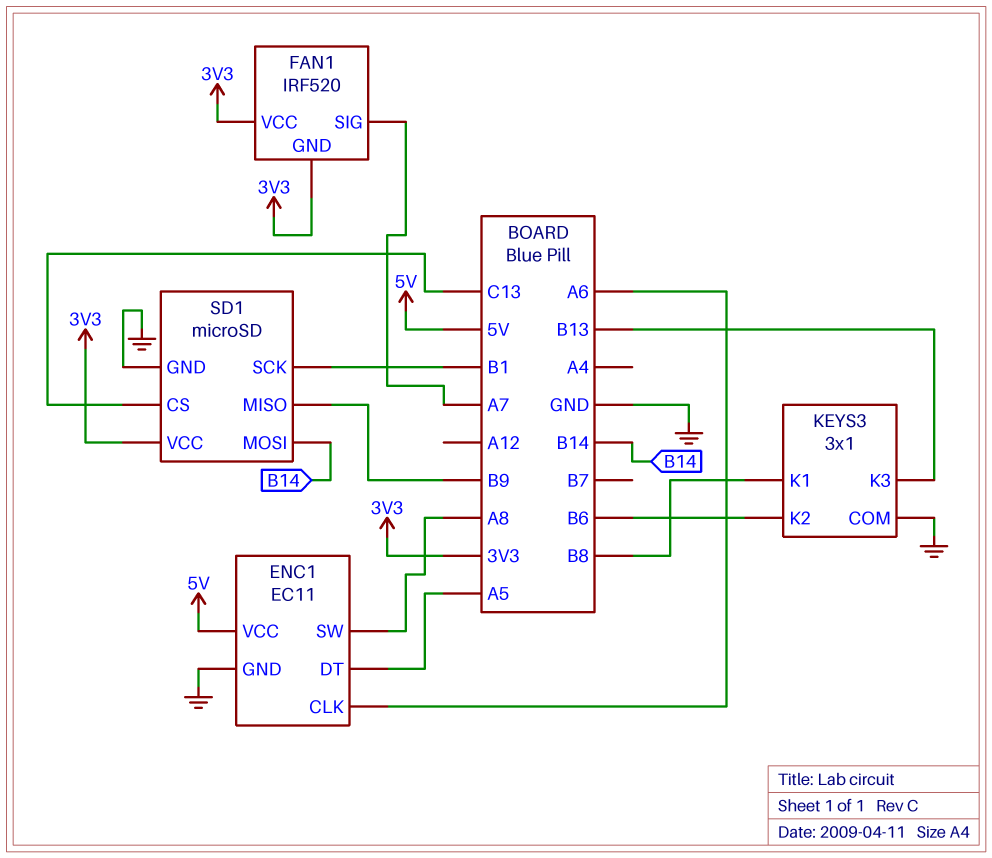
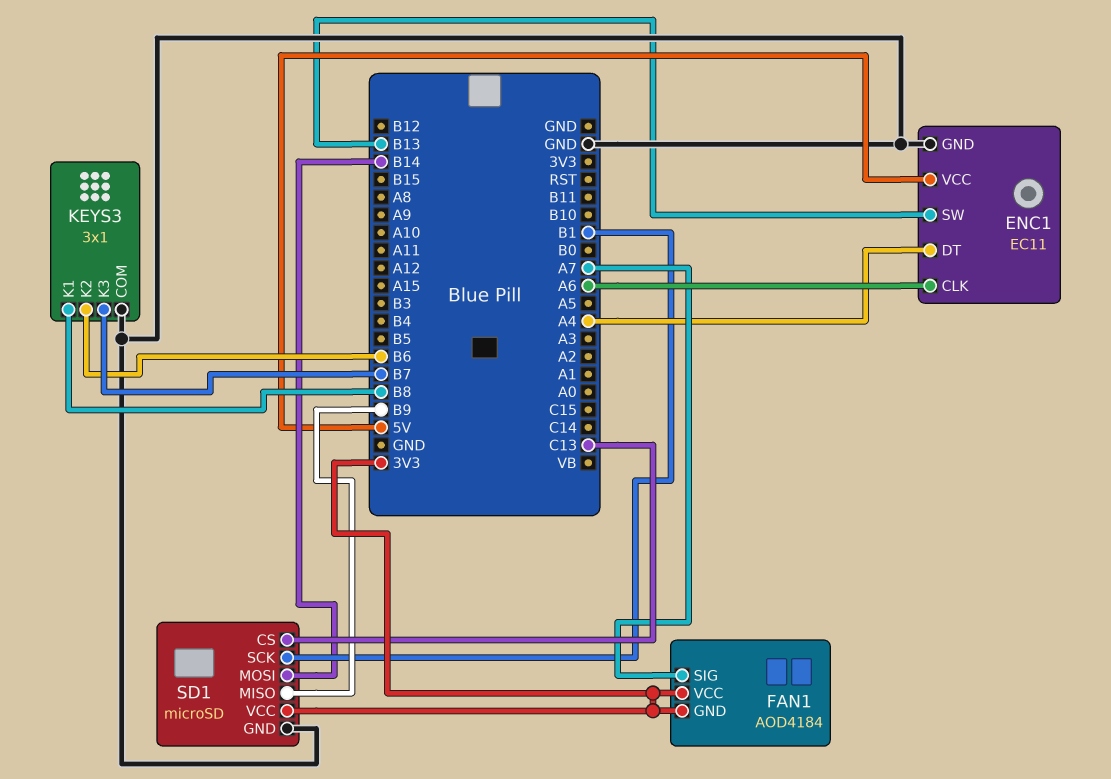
ENC1 pin DT: A5 -> A4
ENC1 pin SW: A8 -> B13
FAN1: IRF520 -> AOD4184
KEYS3 pin K3: B13 -> B7

